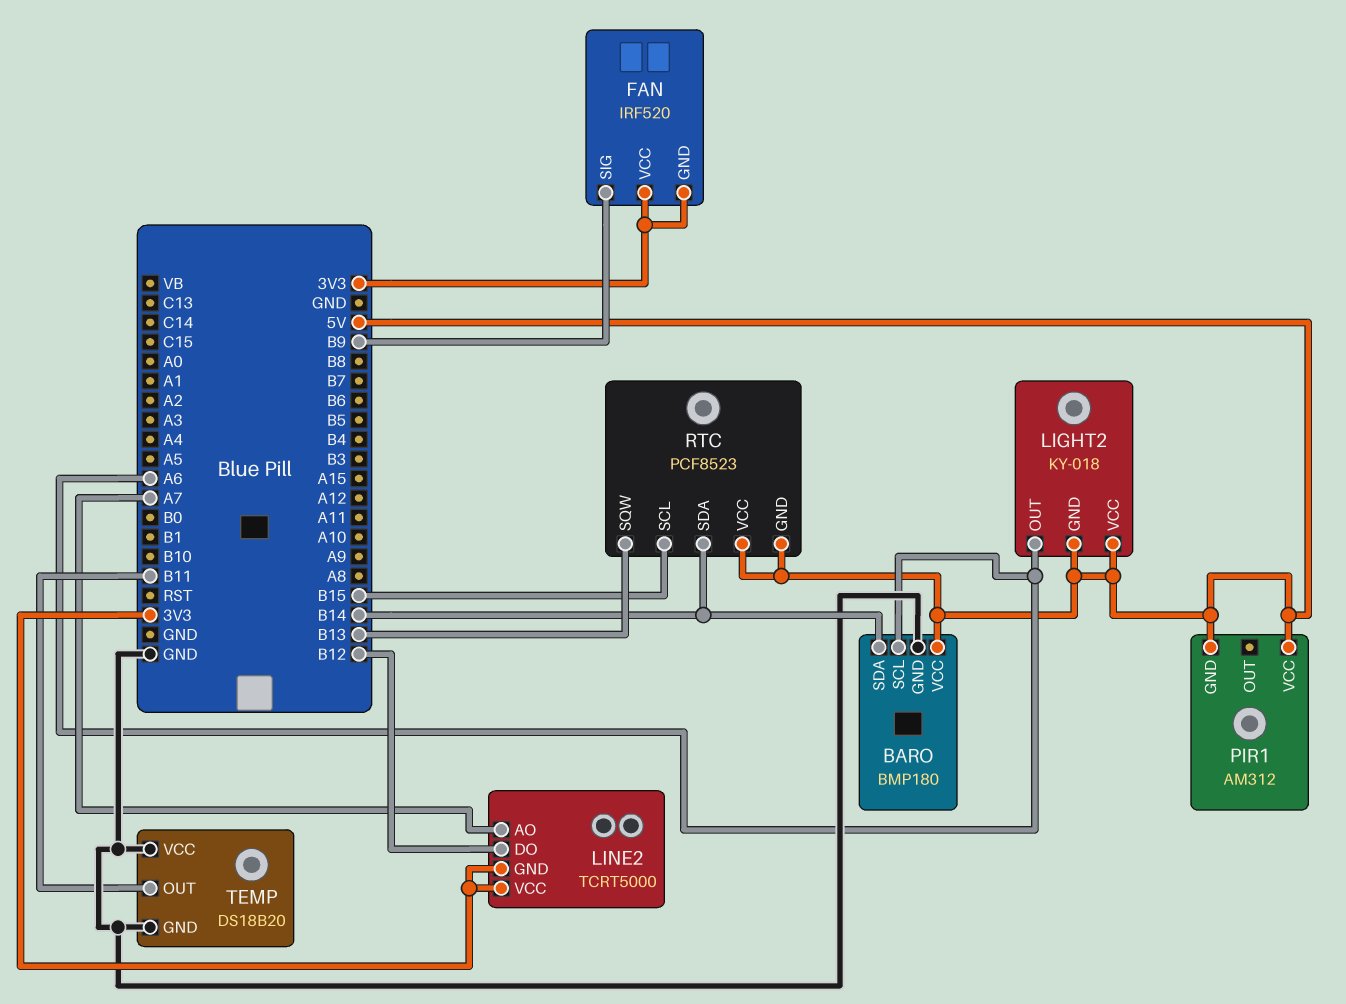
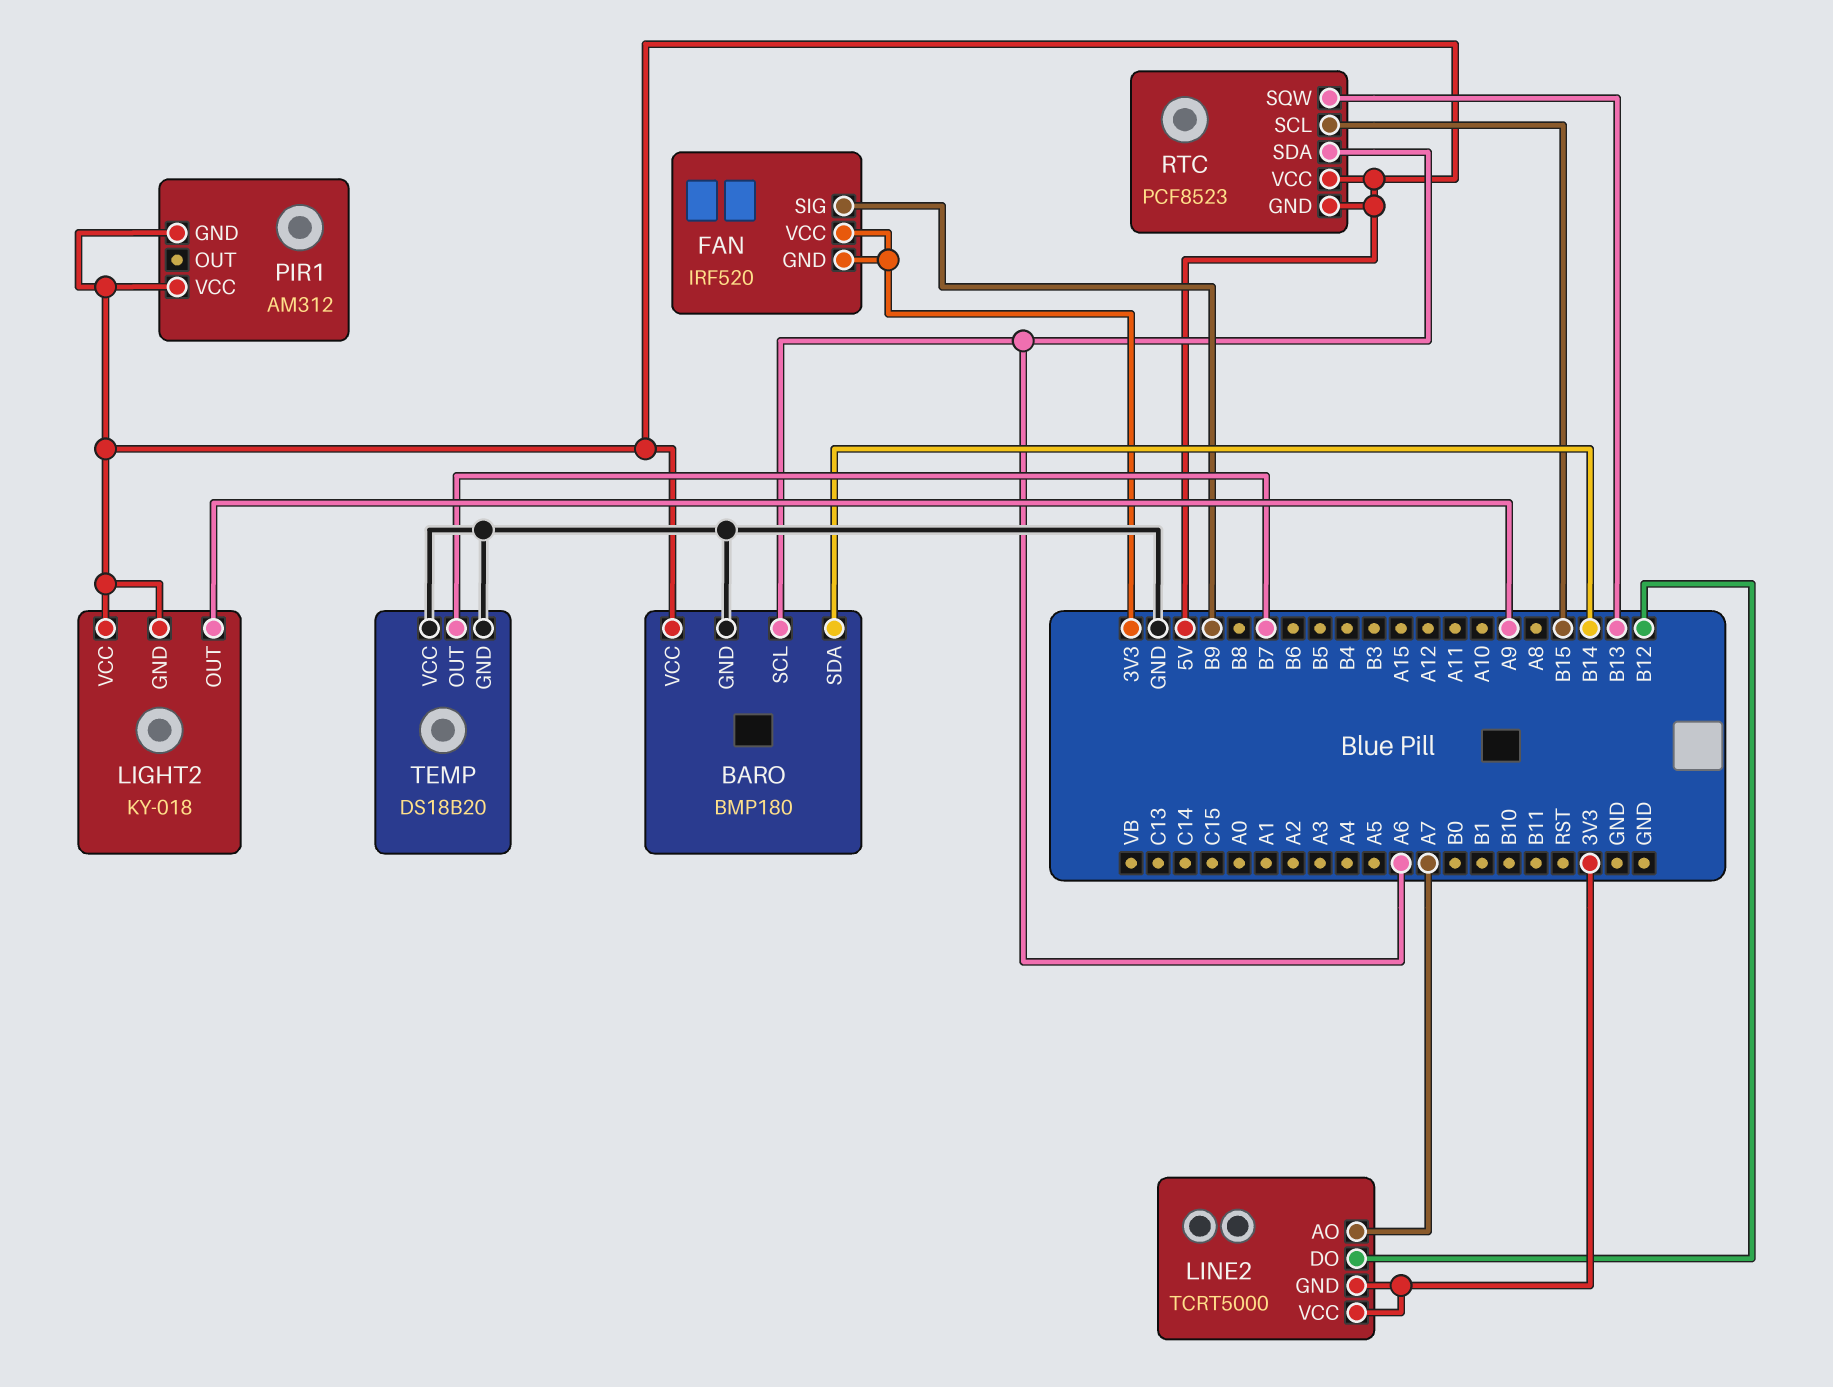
LIGHT2 pin OUT: A6 -> A9
RTC pin SDA: B14 -> A6
TEMP pin OUT: B11 -> B7

